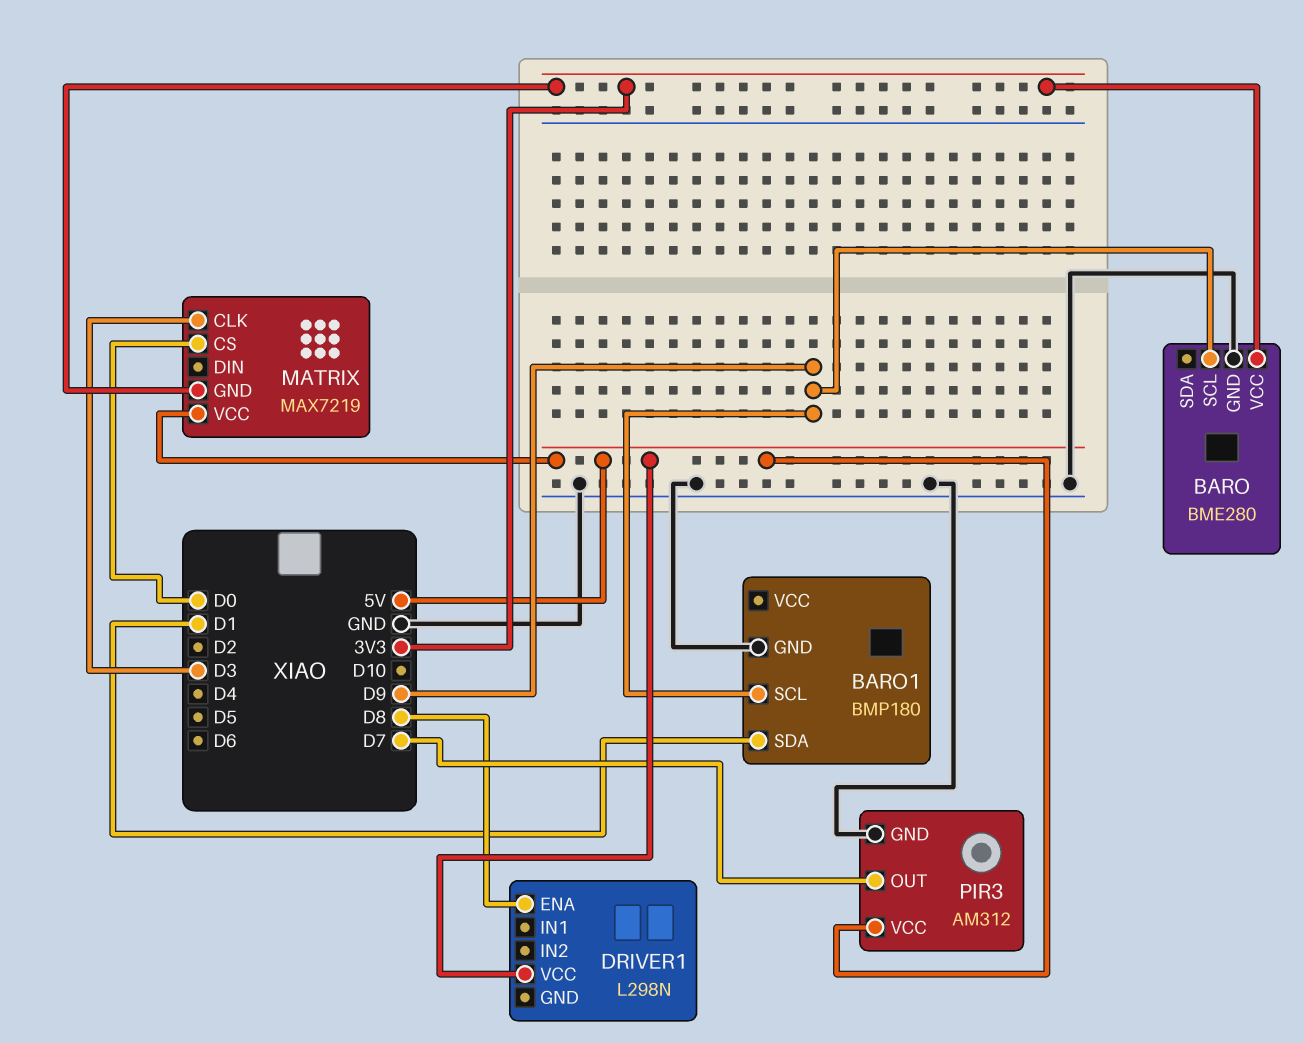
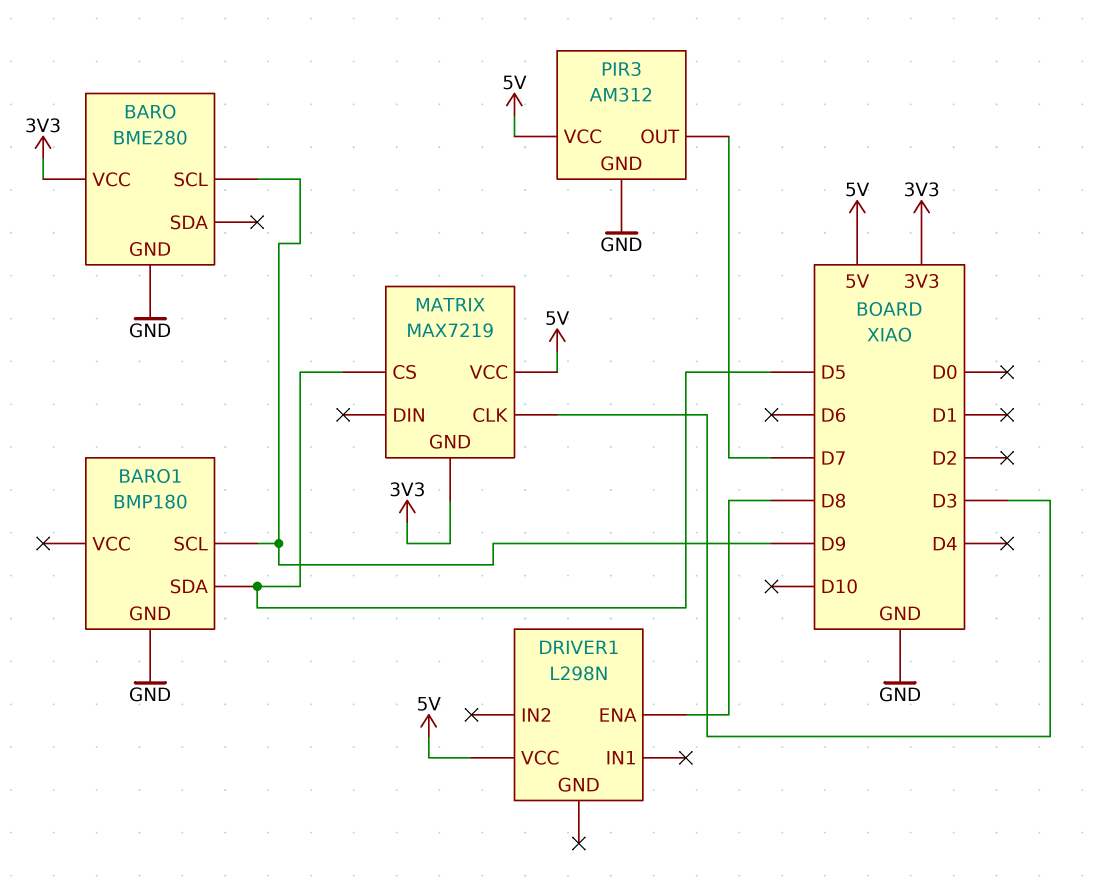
BARO1 pin SDA: D1 -> D5
MATRIX pin CS: D0 -> D5

